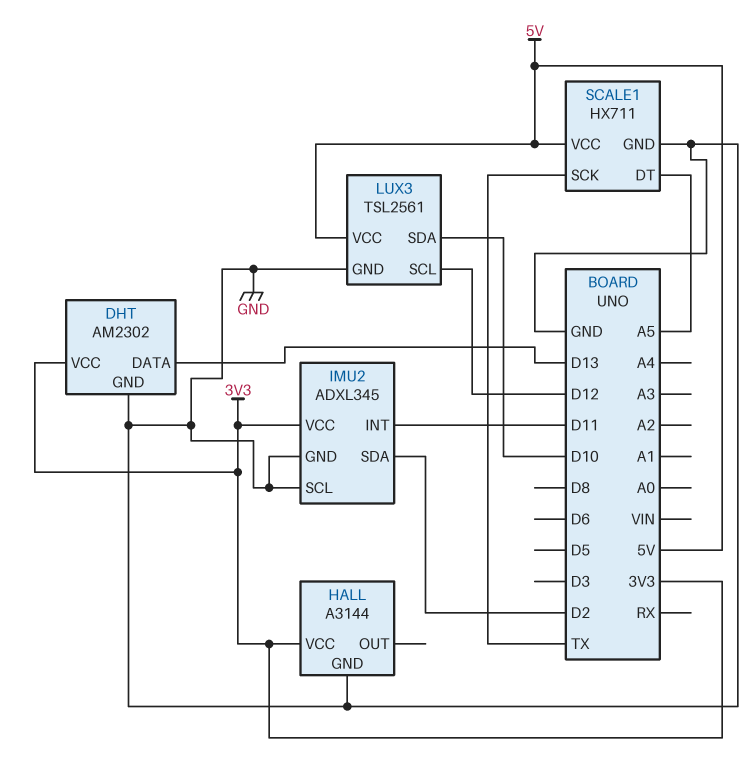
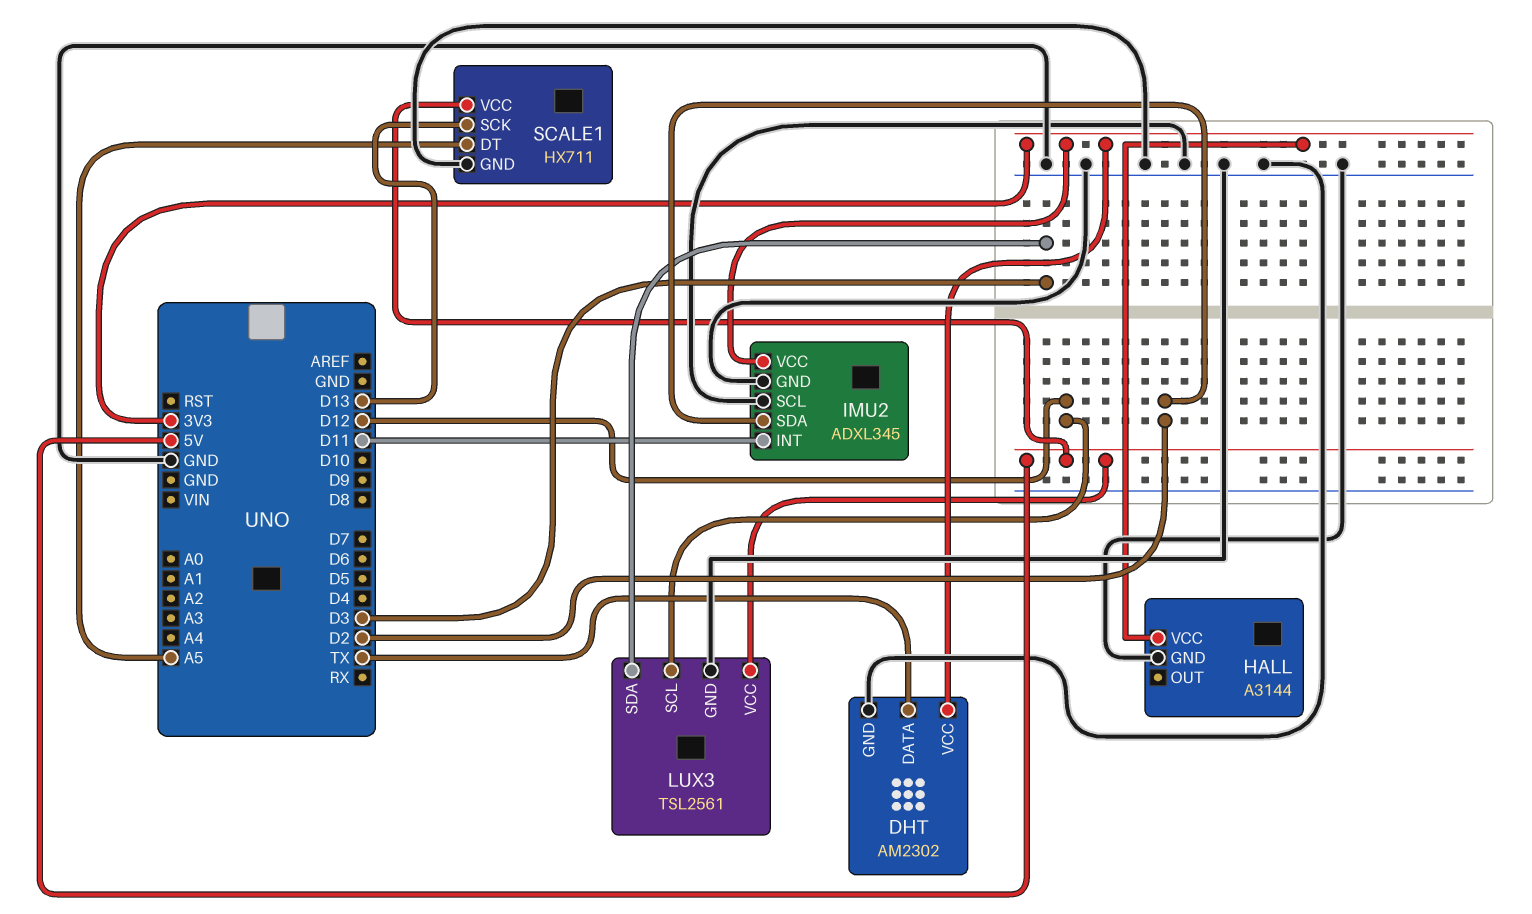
DHT pin DATA: D13 -> TX
LUX3 pin SDA: D10 -> D3
SCALE1 pin SCK: TX -> D13

